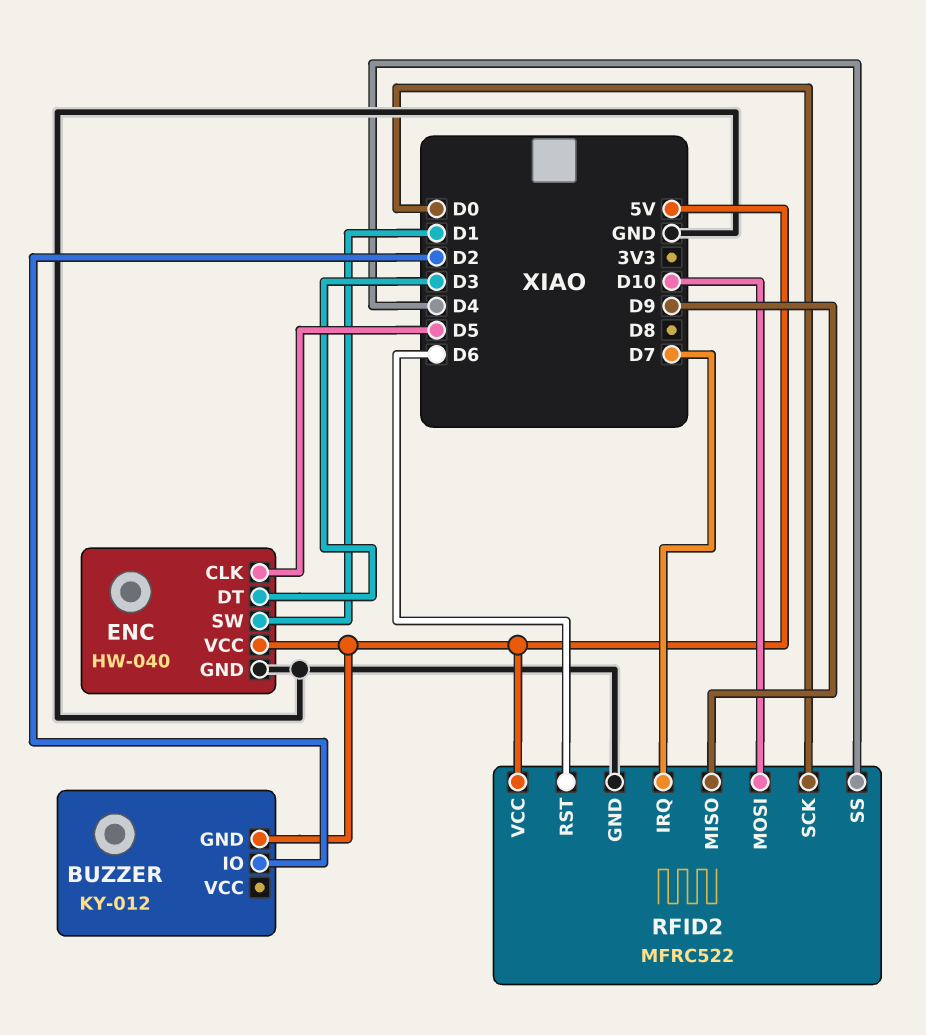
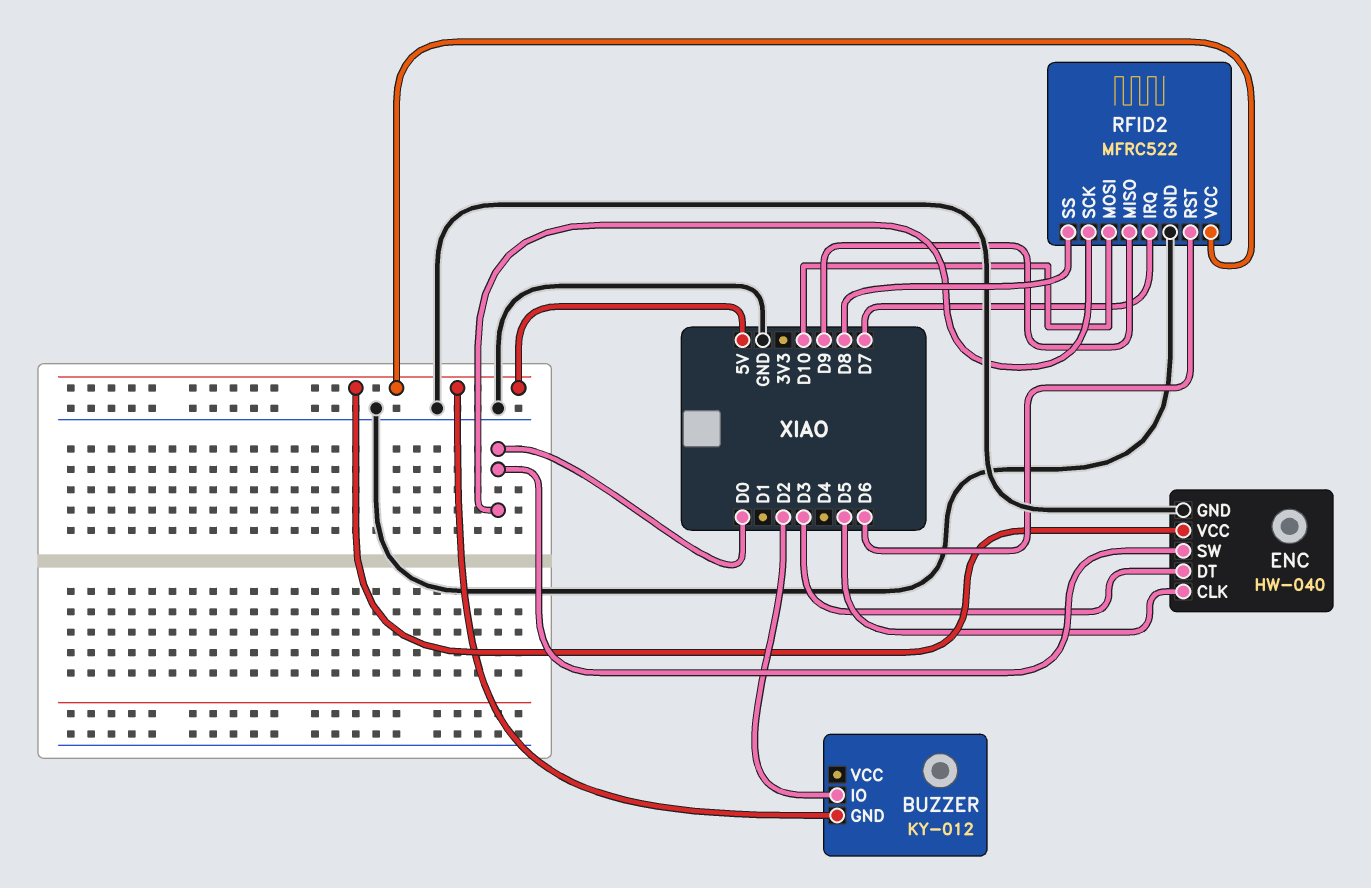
ENC pin SW: D1 -> D0
RFID2 pin SS: D4 -> D8

